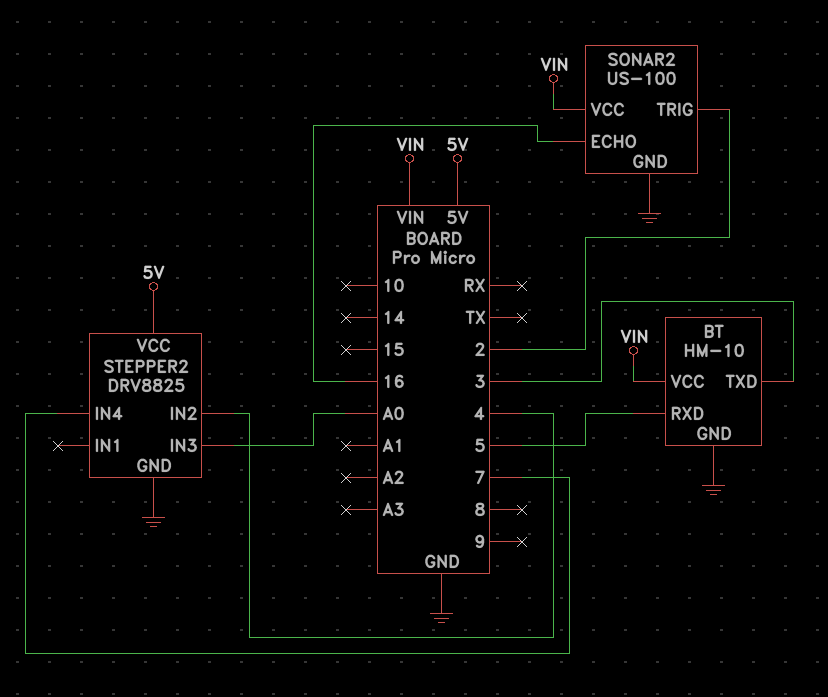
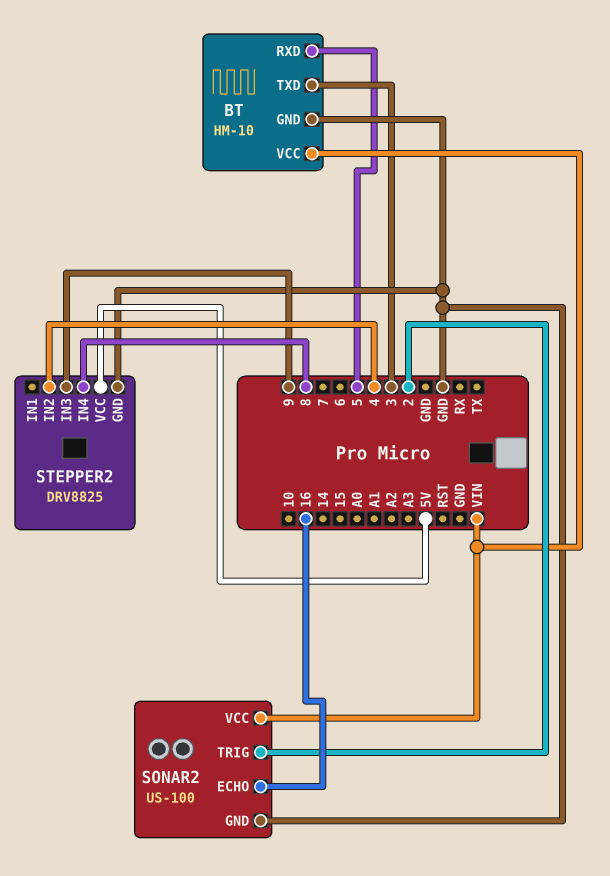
STEPPER2 pin IN3: A0 -> 9
STEPPER2 pin IN4: 7 -> 8

